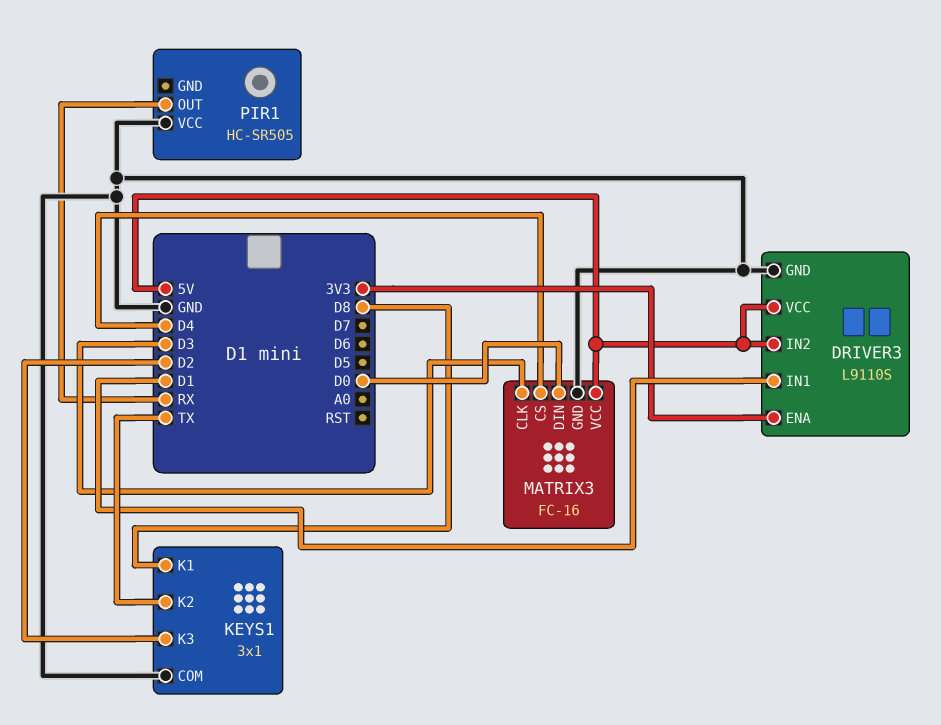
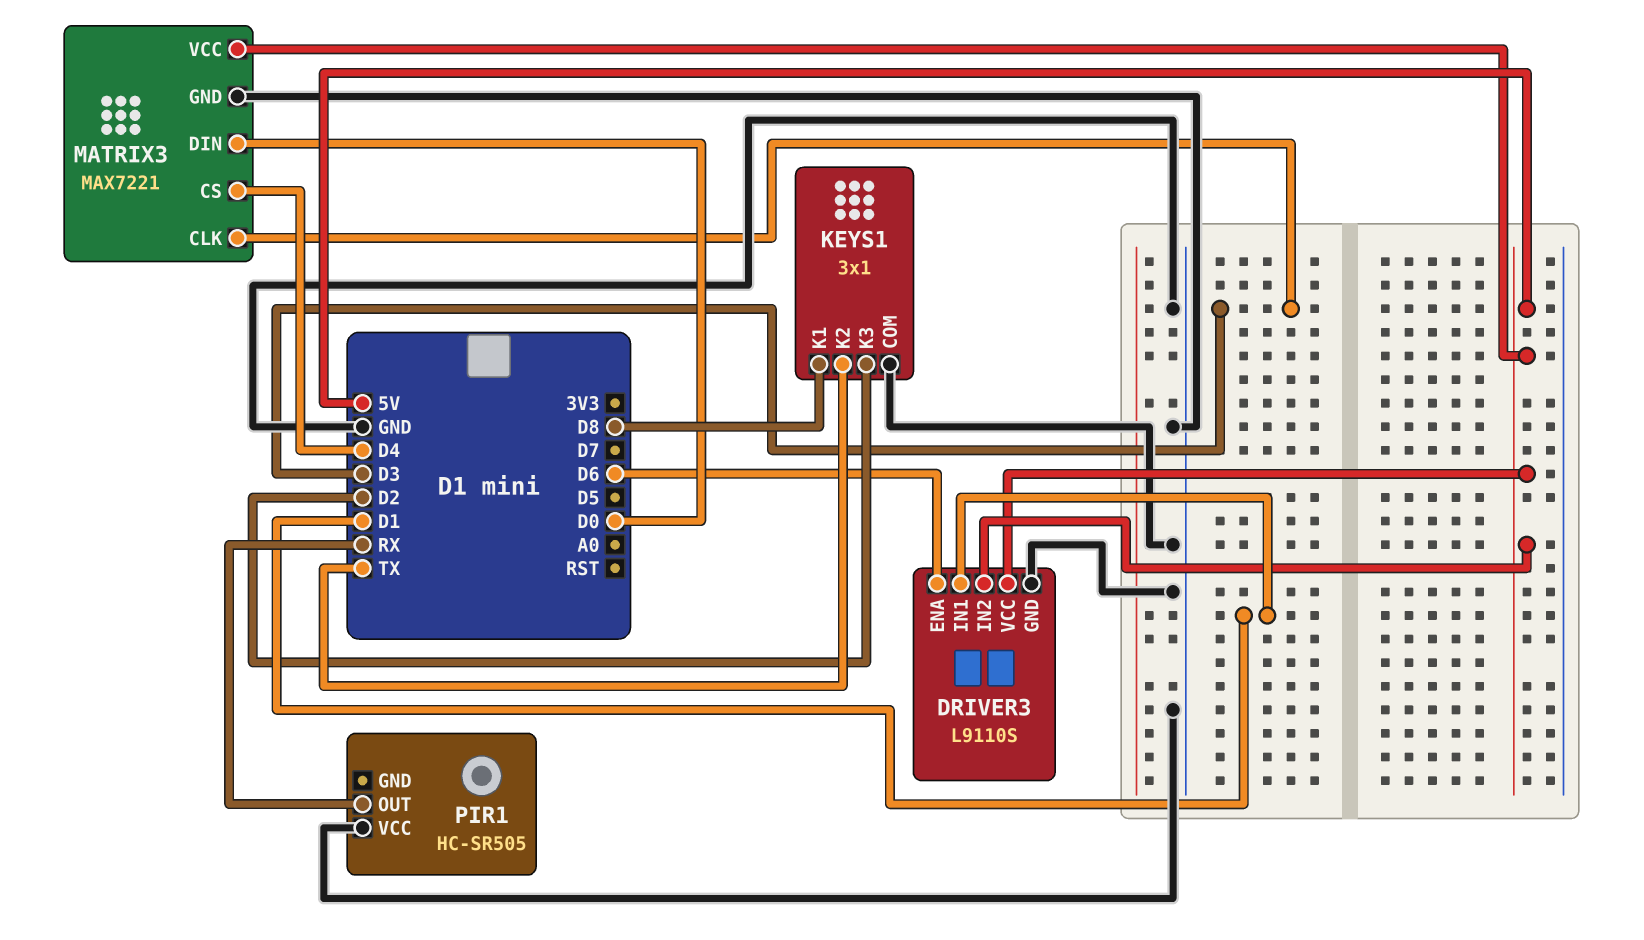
DRIVER3 pin ENA: 3V3 -> D6
MATRIX3: FC-16 -> MAX7221

